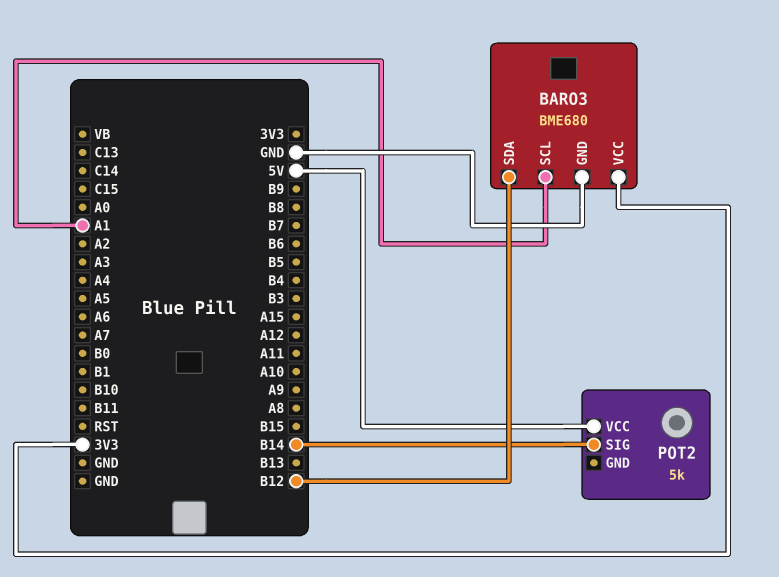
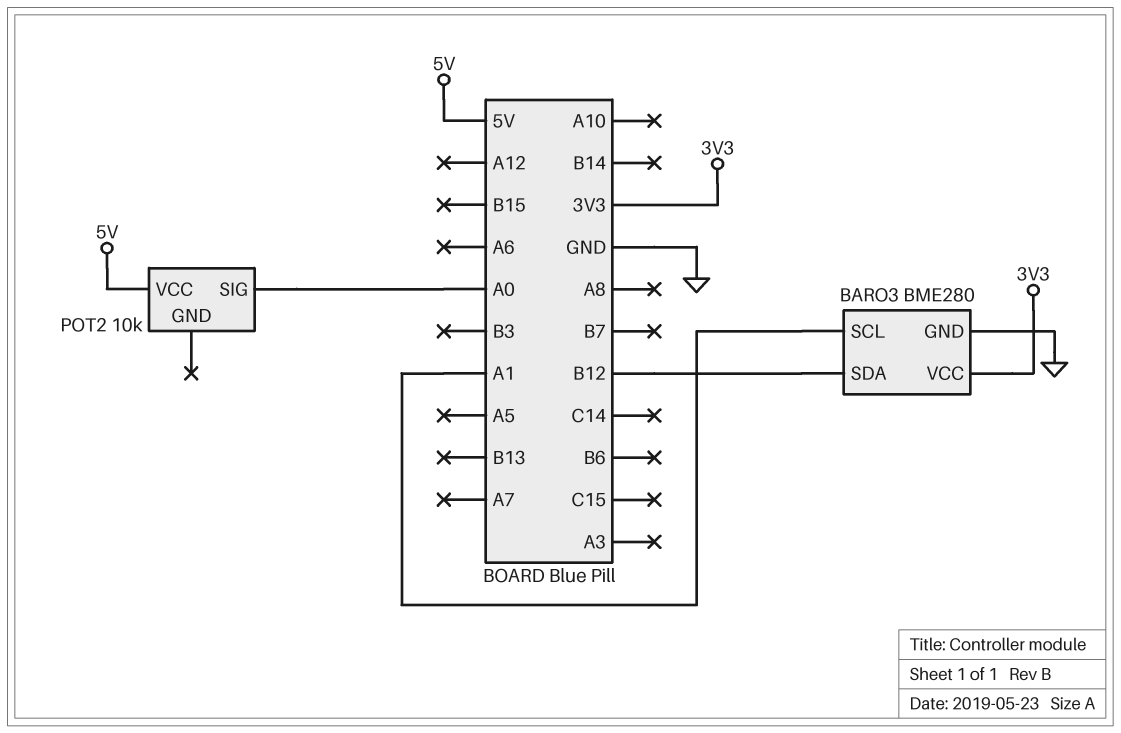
BARO3: BME680 -> BME280
POT2: 5k -> 10k
POT2 pin SIG: B14 -> A0

